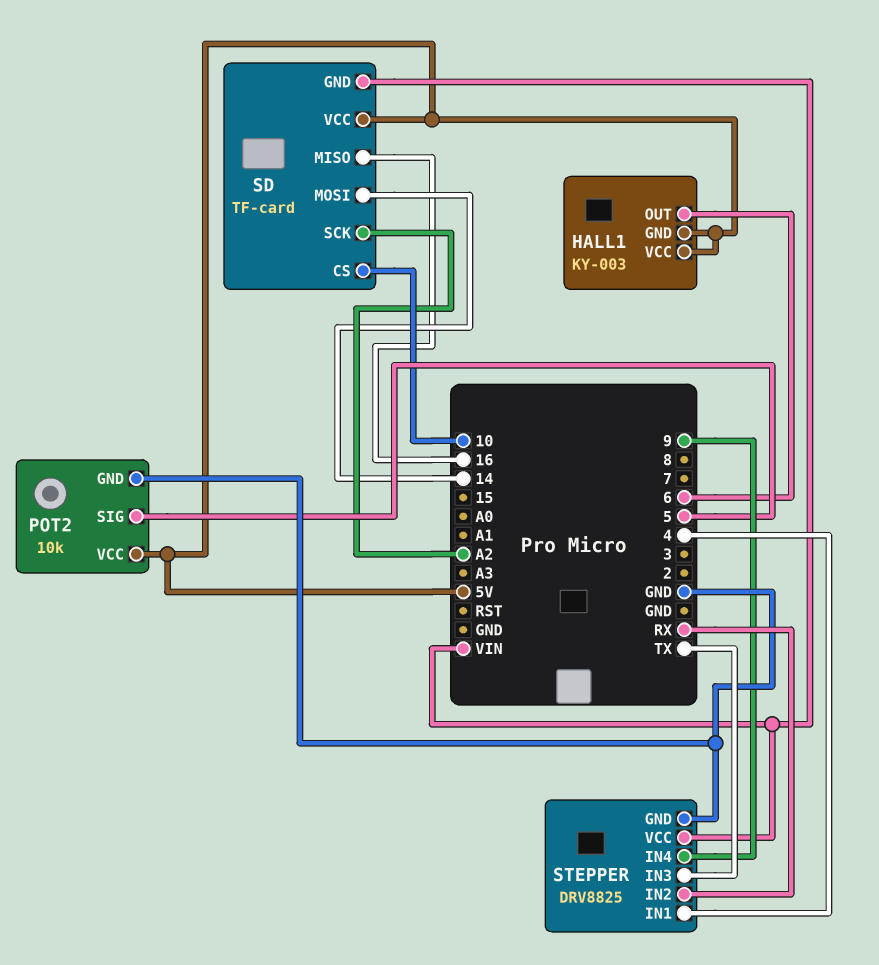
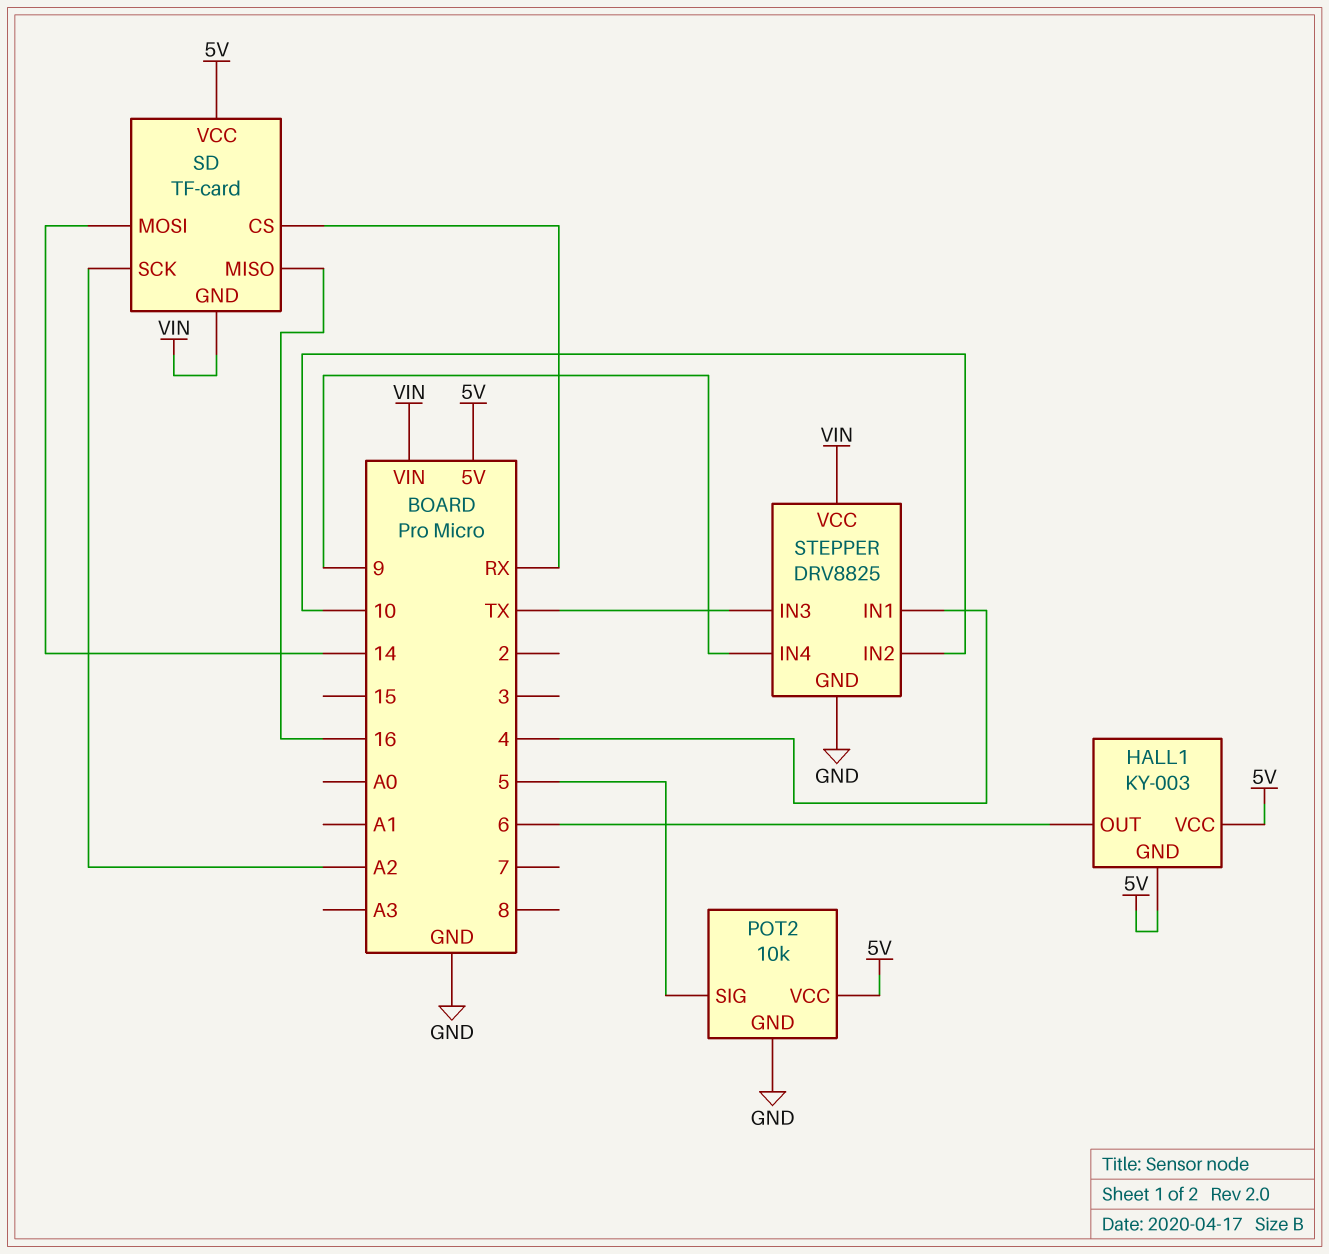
SD pin CS: 10 -> RX
STEPPER pin IN2: RX -> 10

